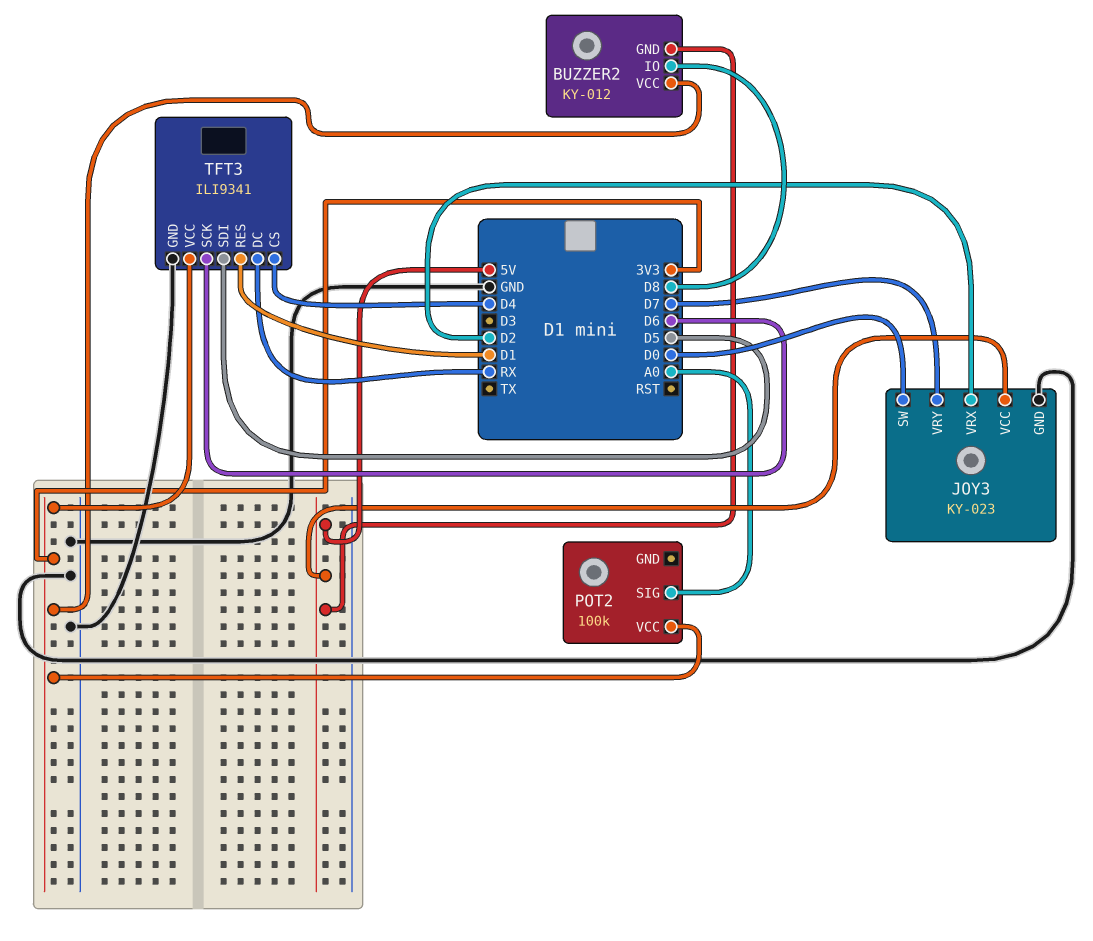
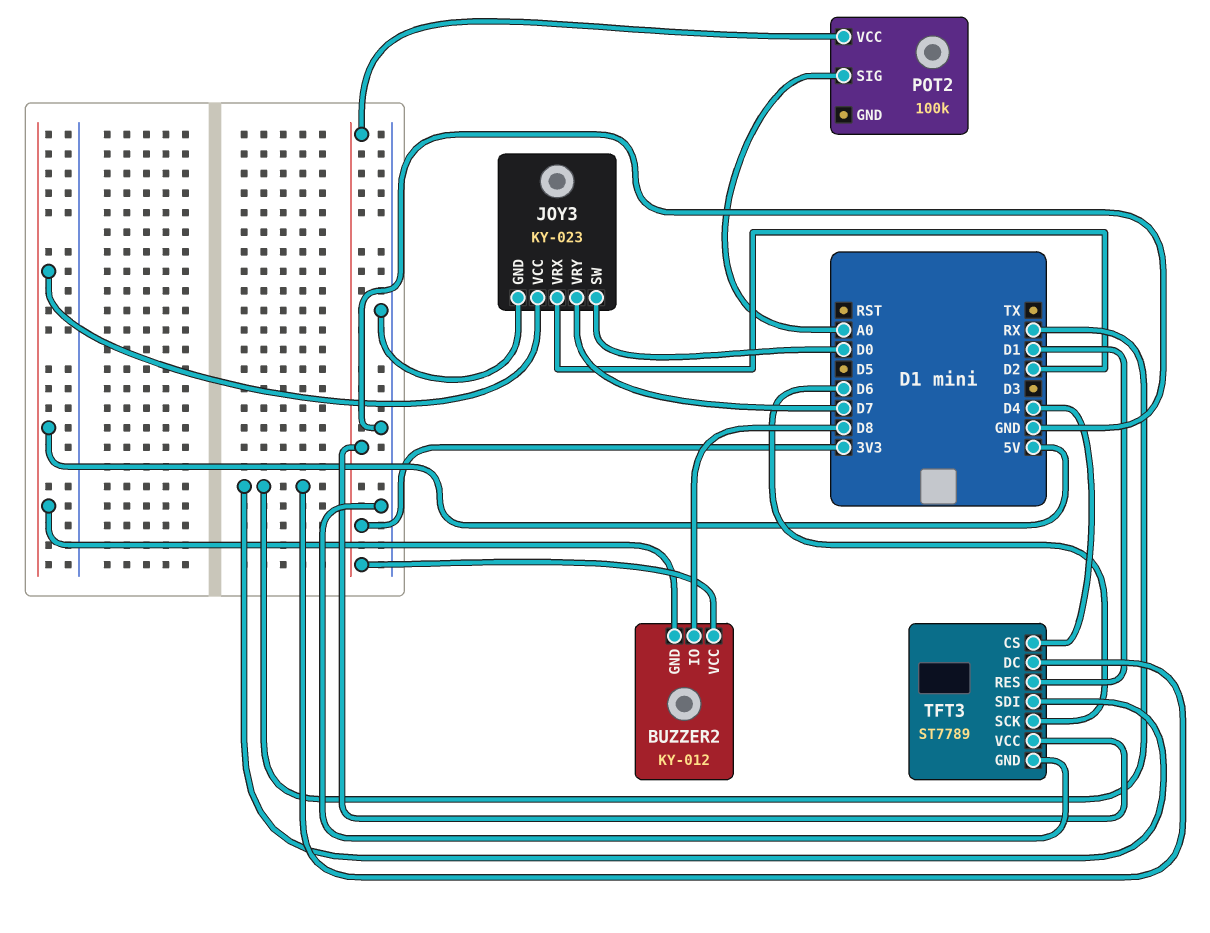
TFT3: ILI9341 -> ST7789
TFT3 pin SDI: D5 -> RX

